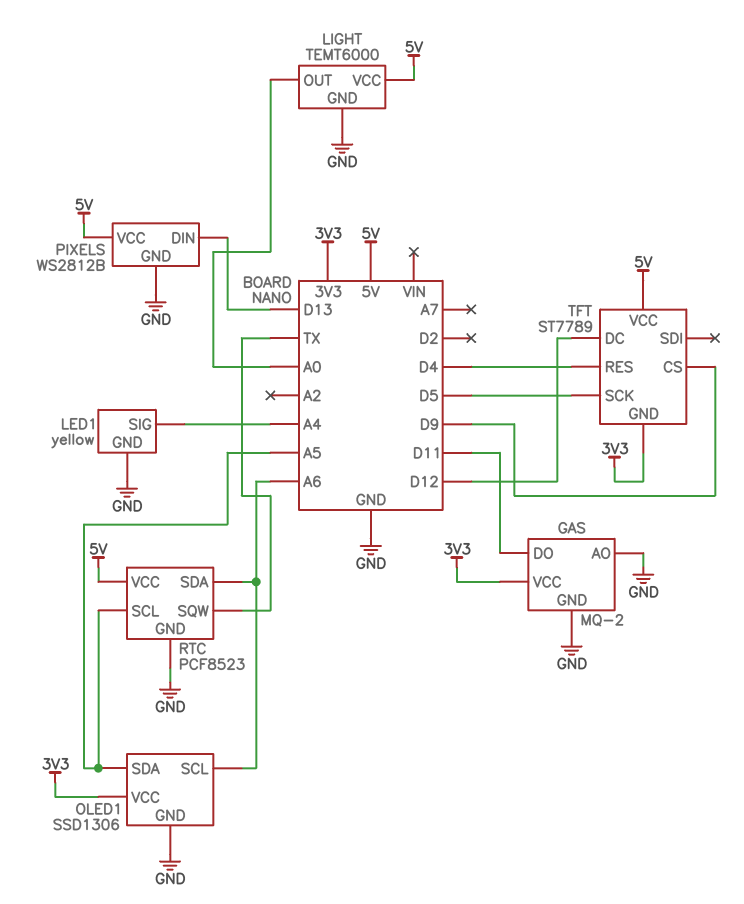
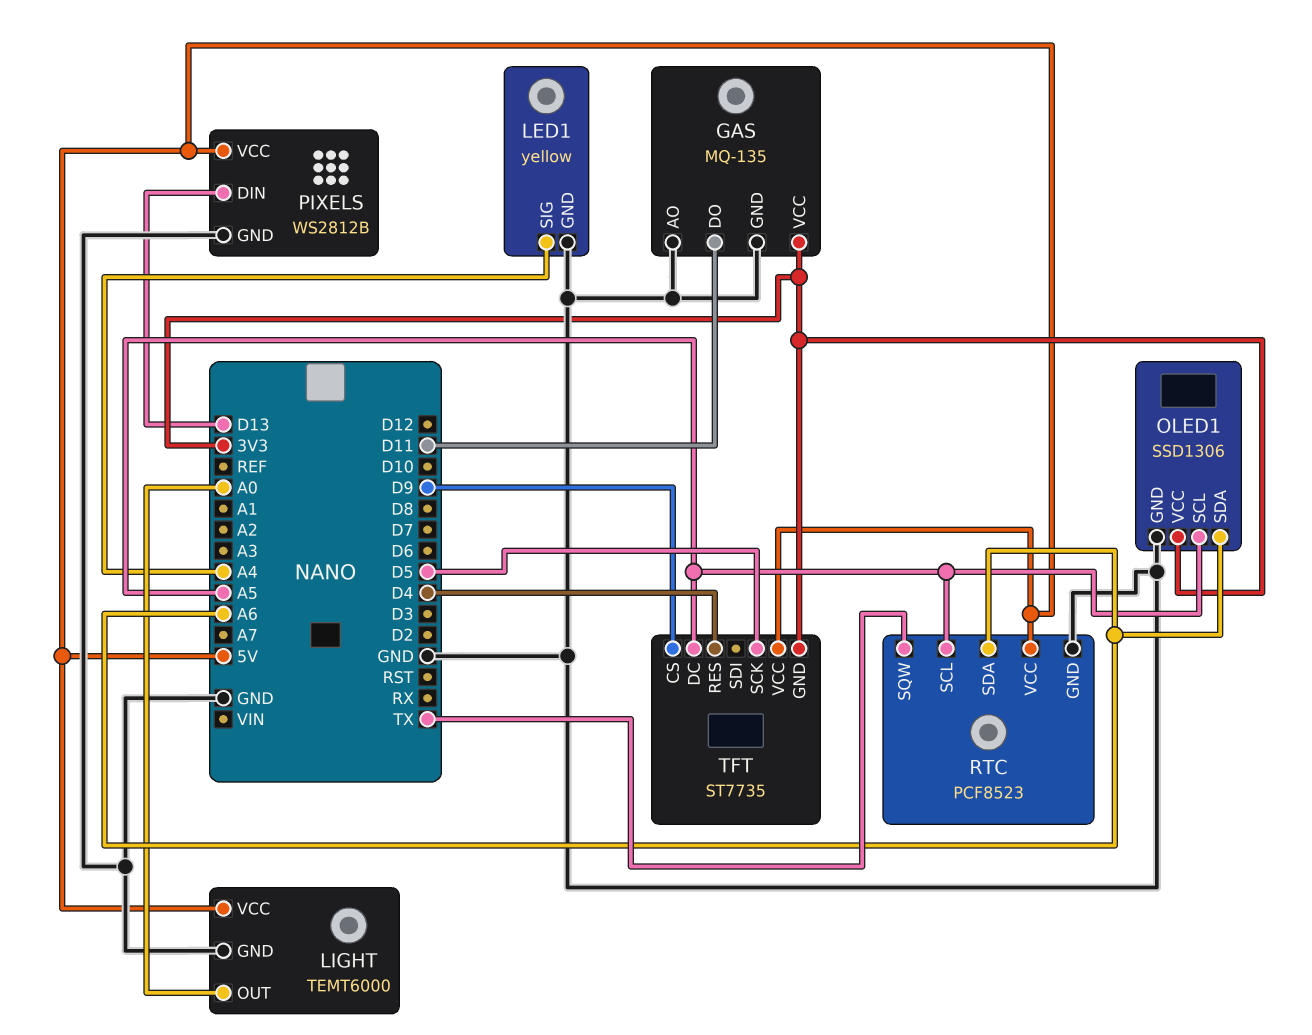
GAS: MQ-2 -> MQ-135
OLED1 pin SCL: A6 -> A5
OLED1 pin SDA: A5 -> A6
TFT: ST7789 -> ST7735
TFT pin DC: D12 -> A5

